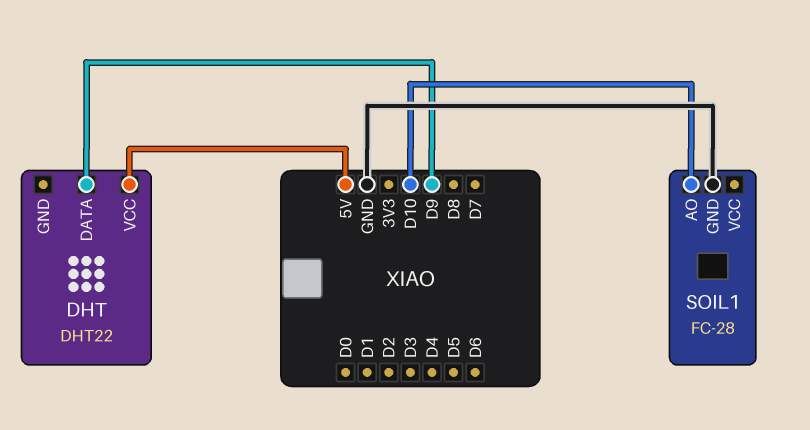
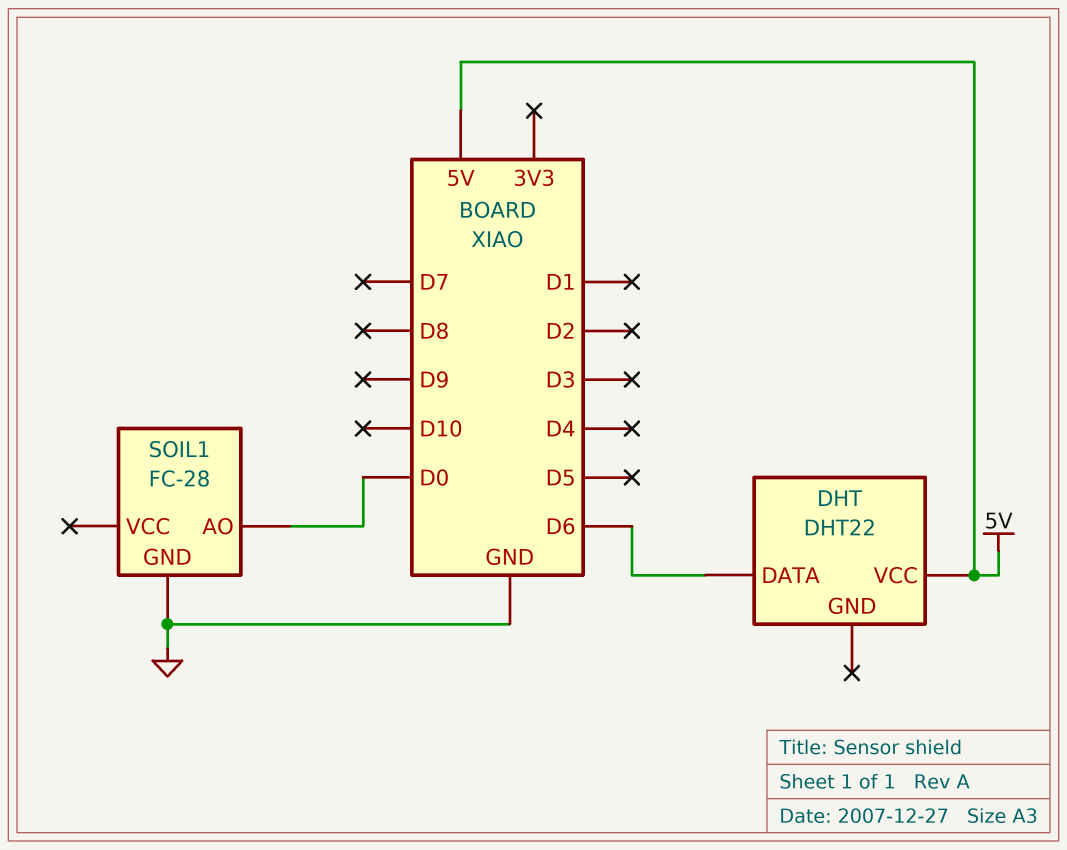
DHT pin DATA: D9 -> D6
SOIL1 pin AO: D10 -> D0

